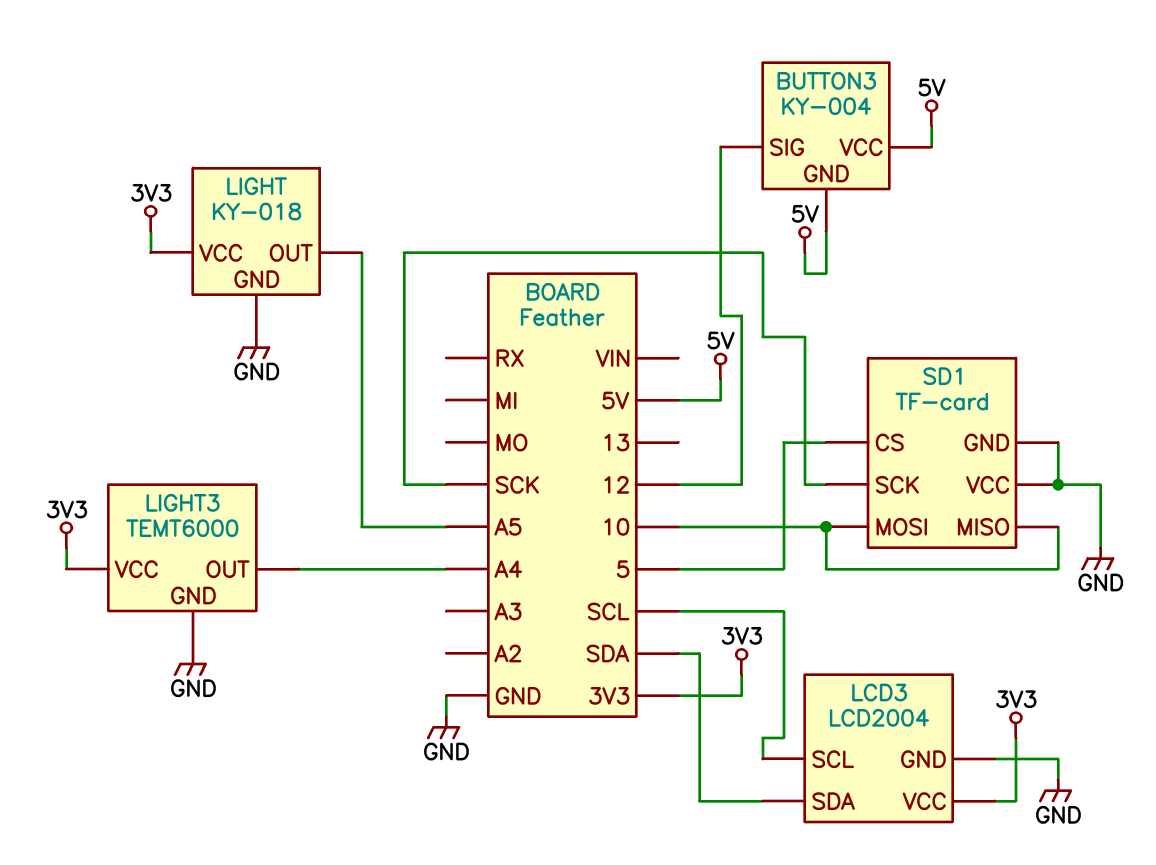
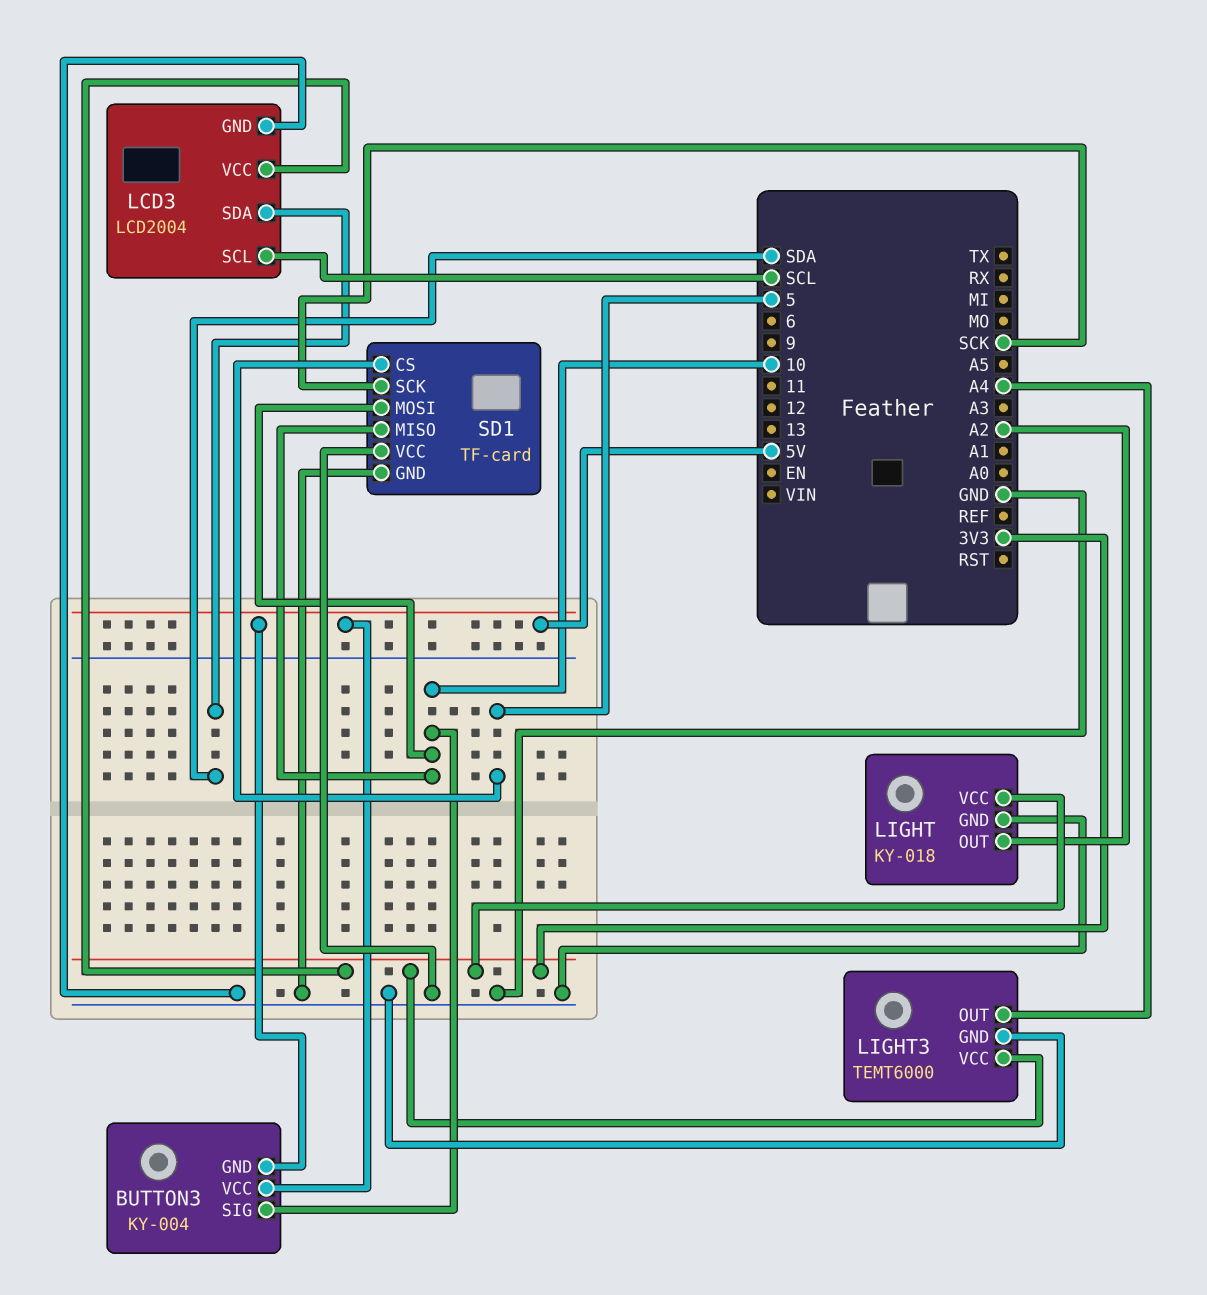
BUTTON3 pin SIG: 12 -> 10
LIGHT pin OUT: A5 -> A2

